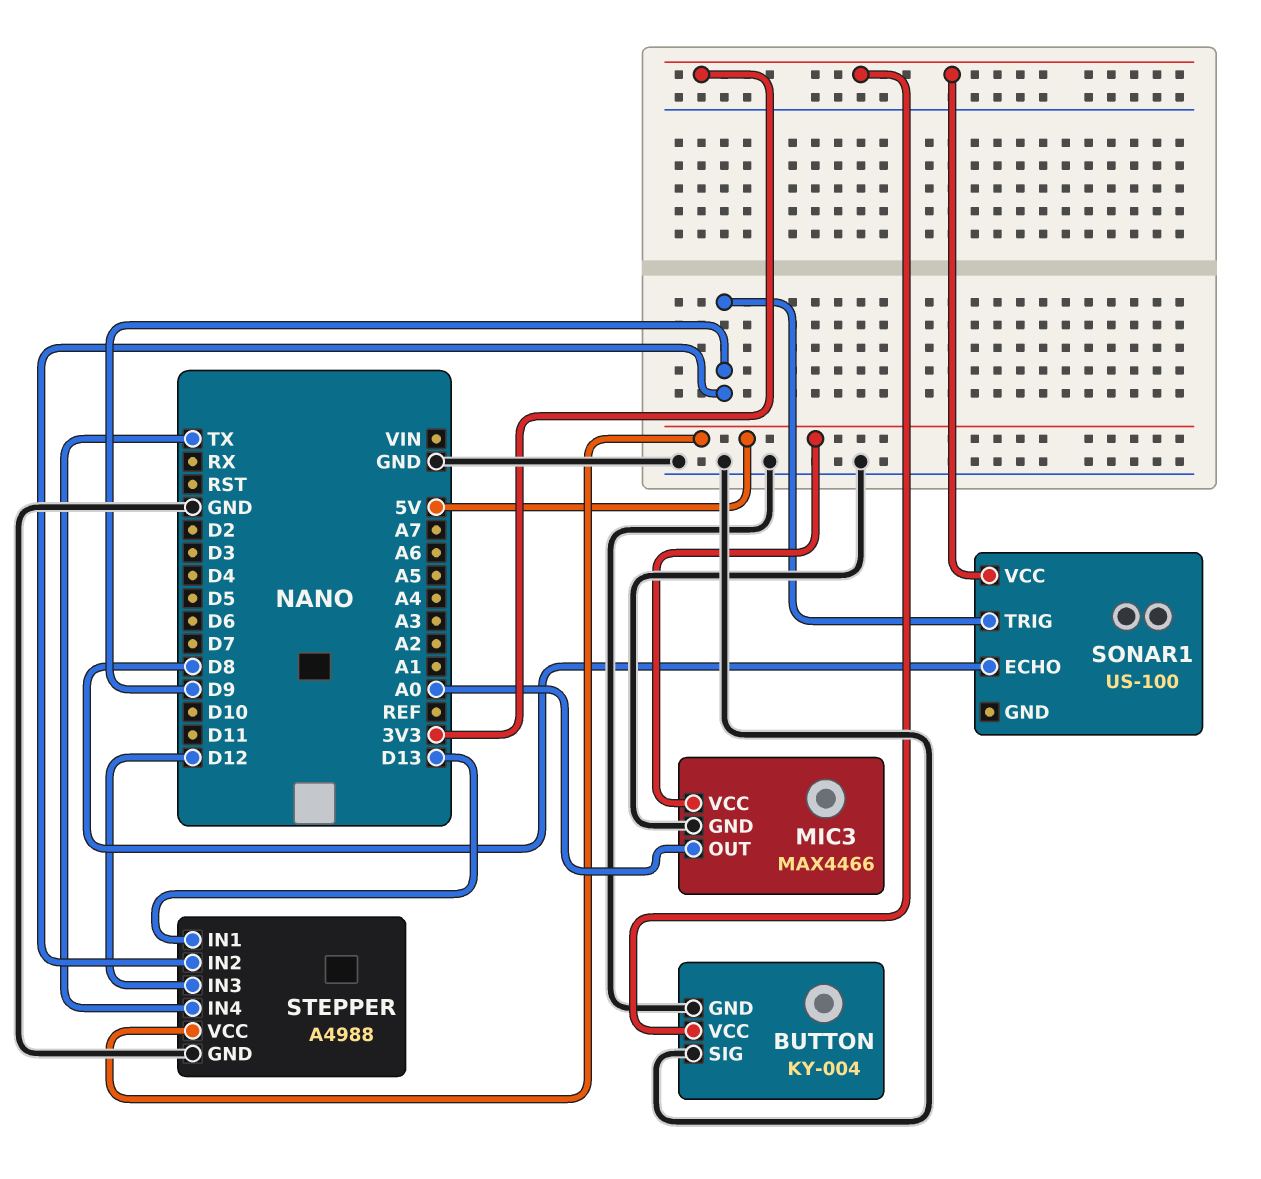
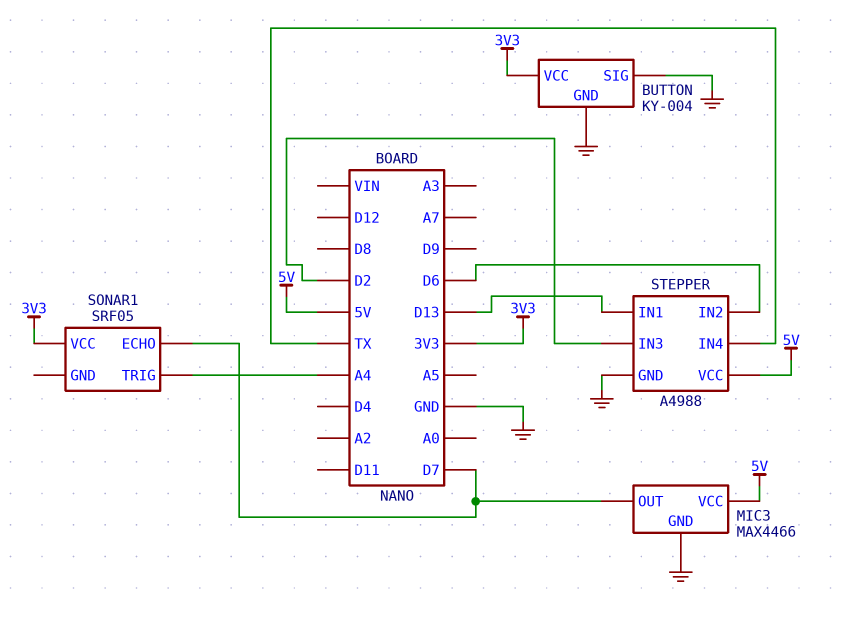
MIC3 pin OUT: A0 -> D7
SONAR1: US-100 -> SRF05
SONAR1 pin ECHO: D8 -> D7
SONAR1 pin TRIG: D9 -> A4
STEPPER pin IN2: D9 -> D6
STEPPER pin IN3: D12 -> D2

